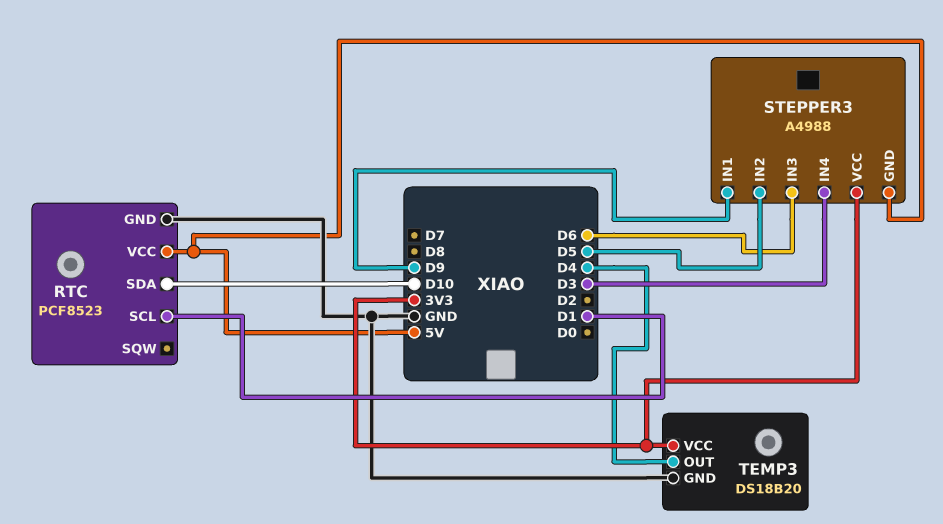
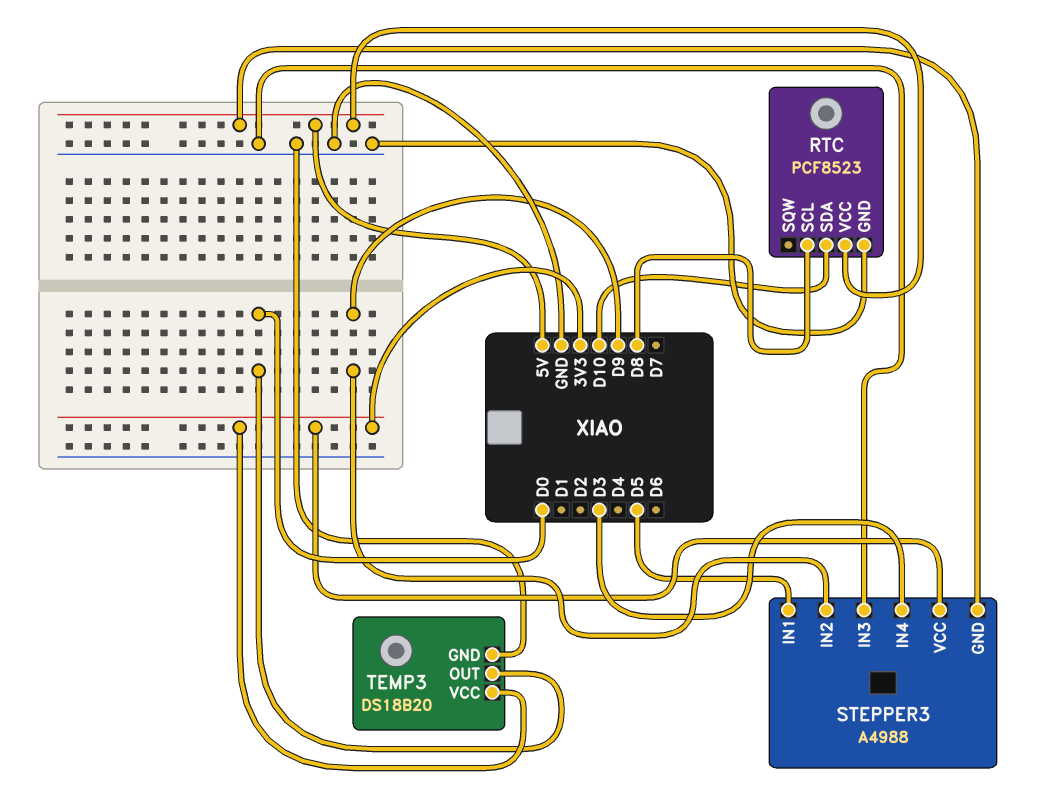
RTC pin SCL: D1 -> D8
STEPPER3 pin IN1: D9 -> D5
STEPPER3 pin IN2: D5 -> D9
STEPPER3 pin IN3: D6 -> GND
TEMP3 pin OUT: D4 -> D0

